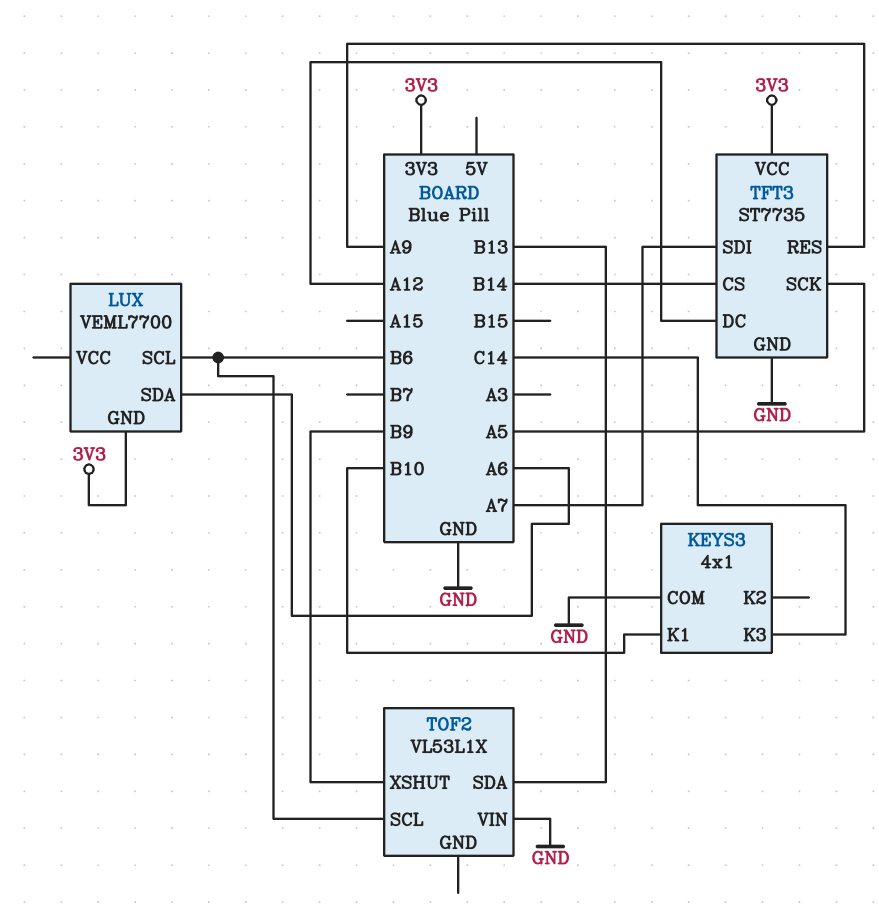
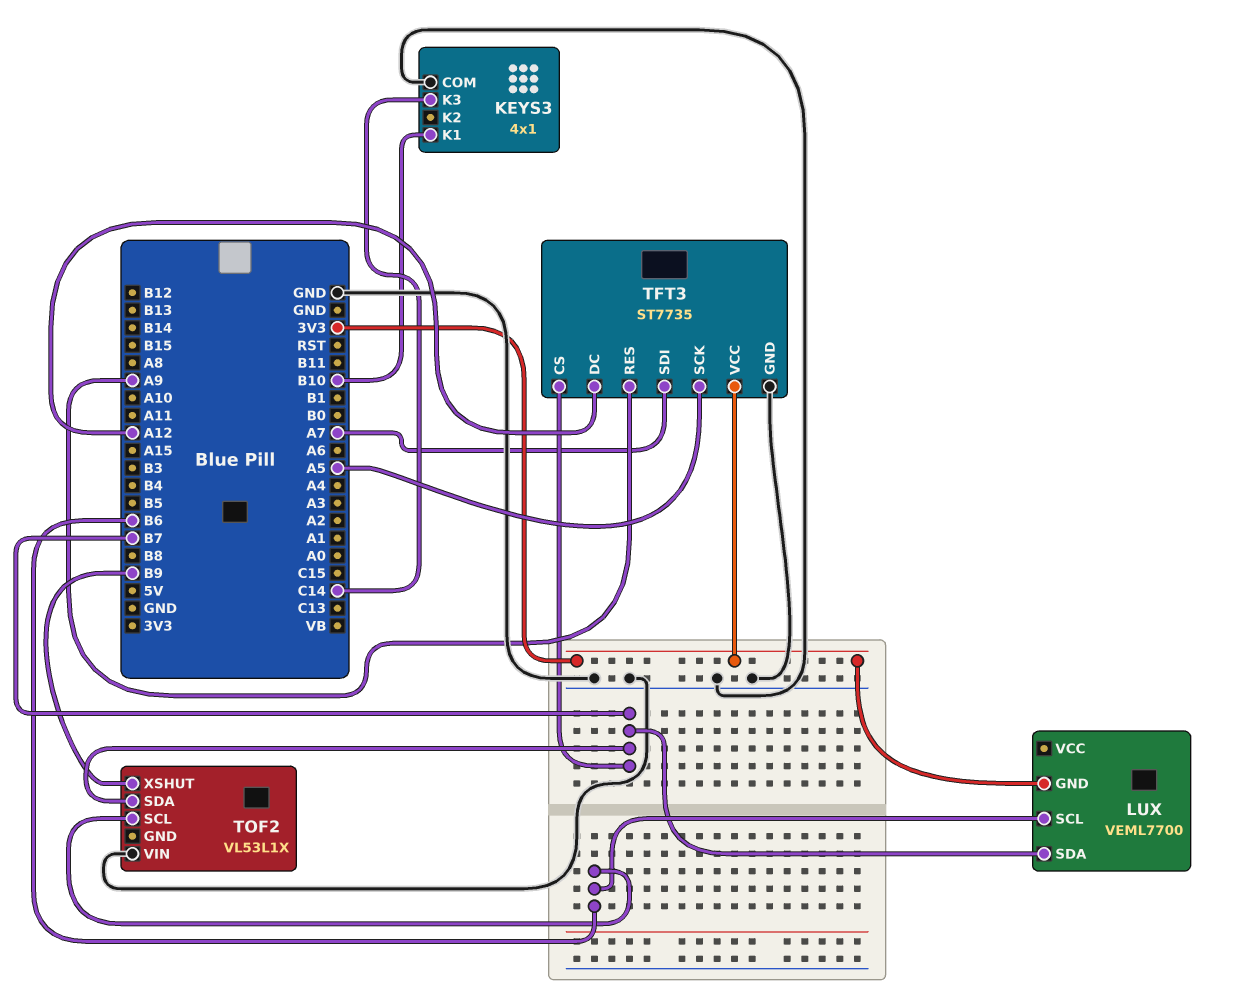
LUX pin SDA: A6 -> B7
TFT3 pin CS: B14 -> B7
TOF2 pin SDA: B13 -> B7

